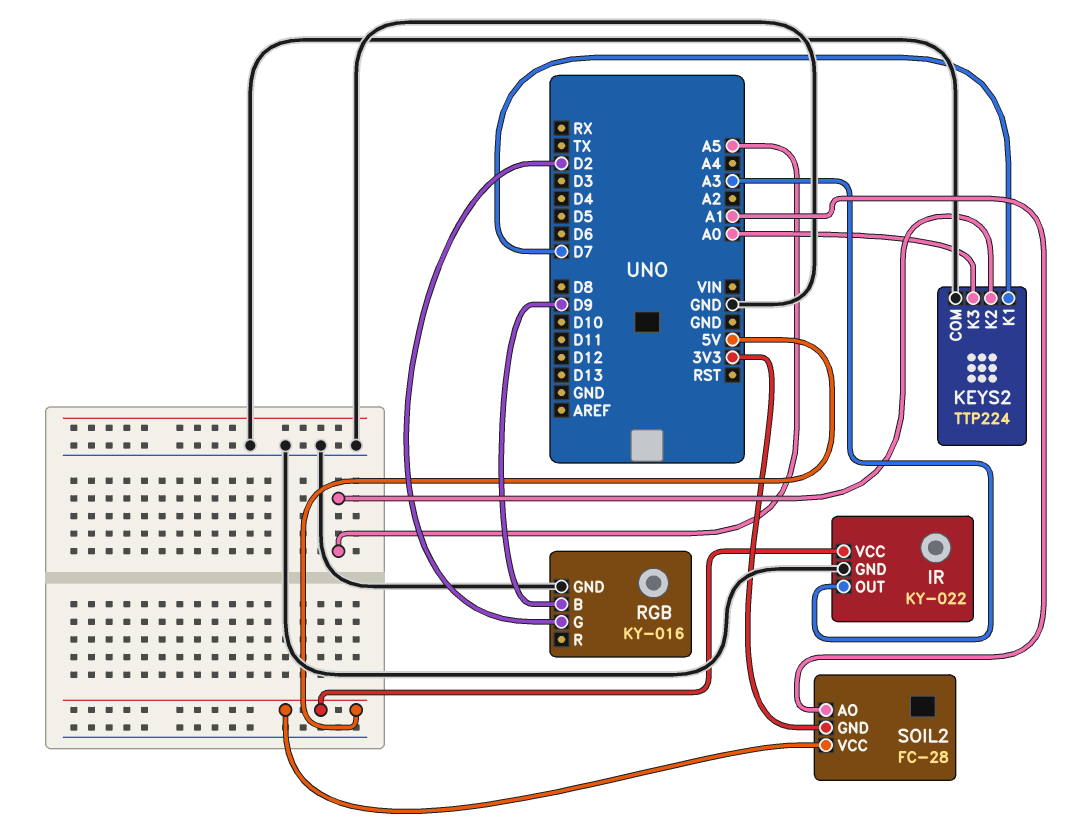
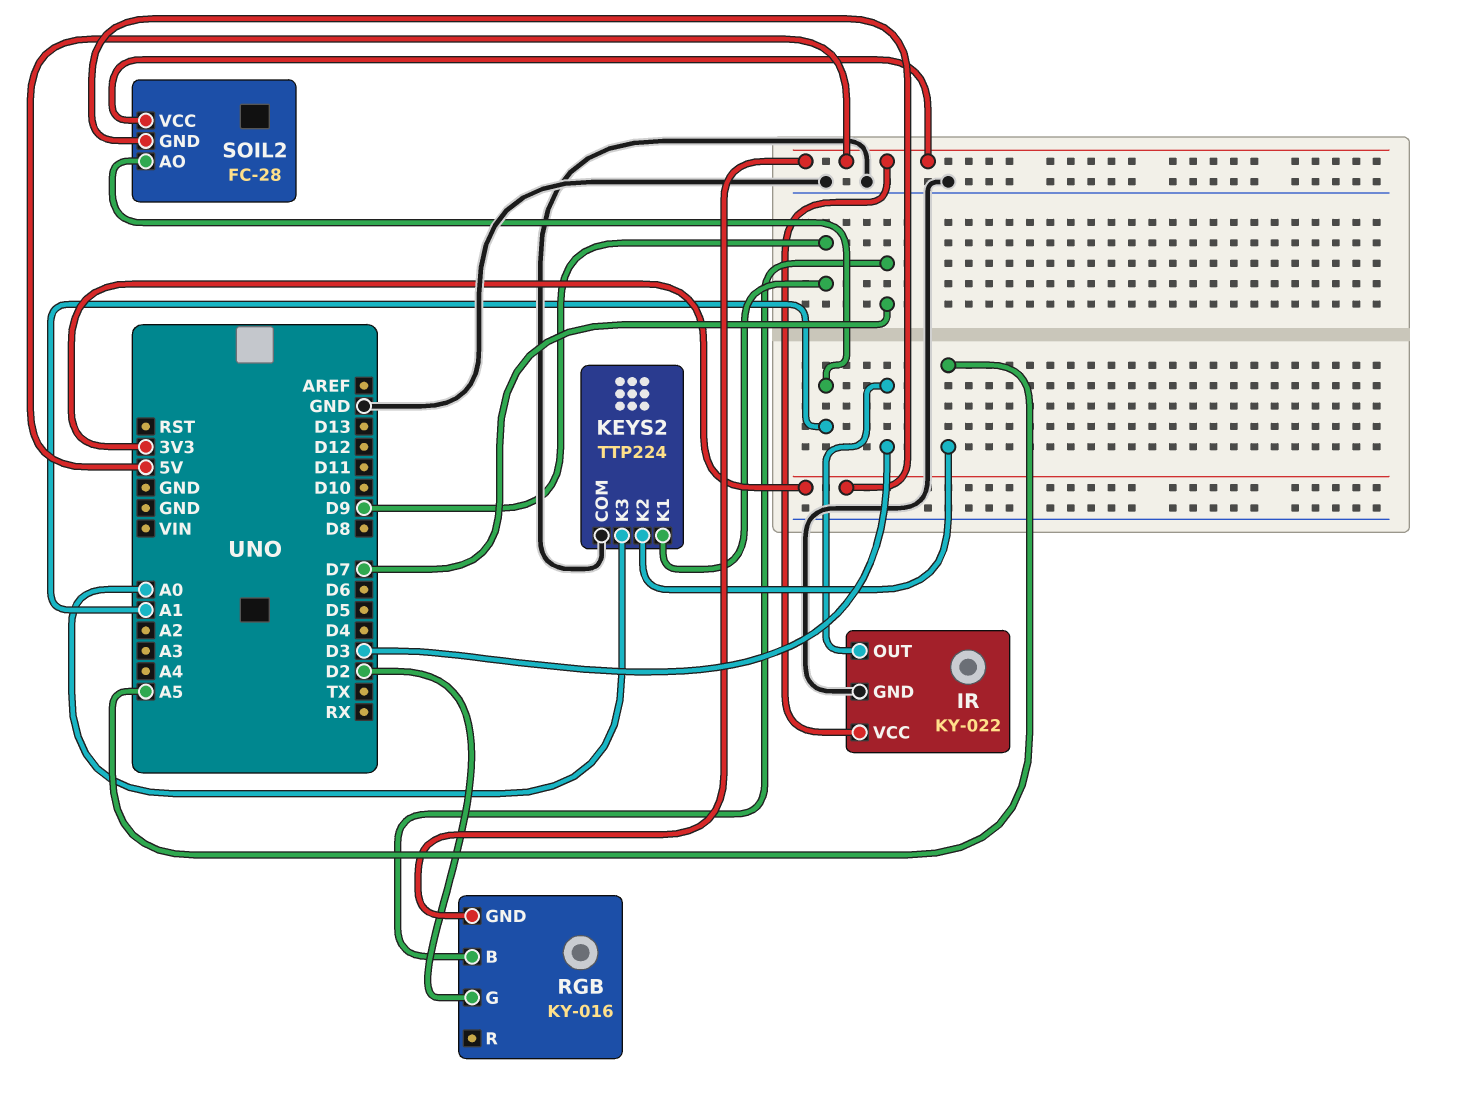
IR pin OUT: A3 -> D3
KEYS2 pin K1: D7 -> D9
RGB pin B: D9 -> D7
RGB pin GND: GND -> 5V

